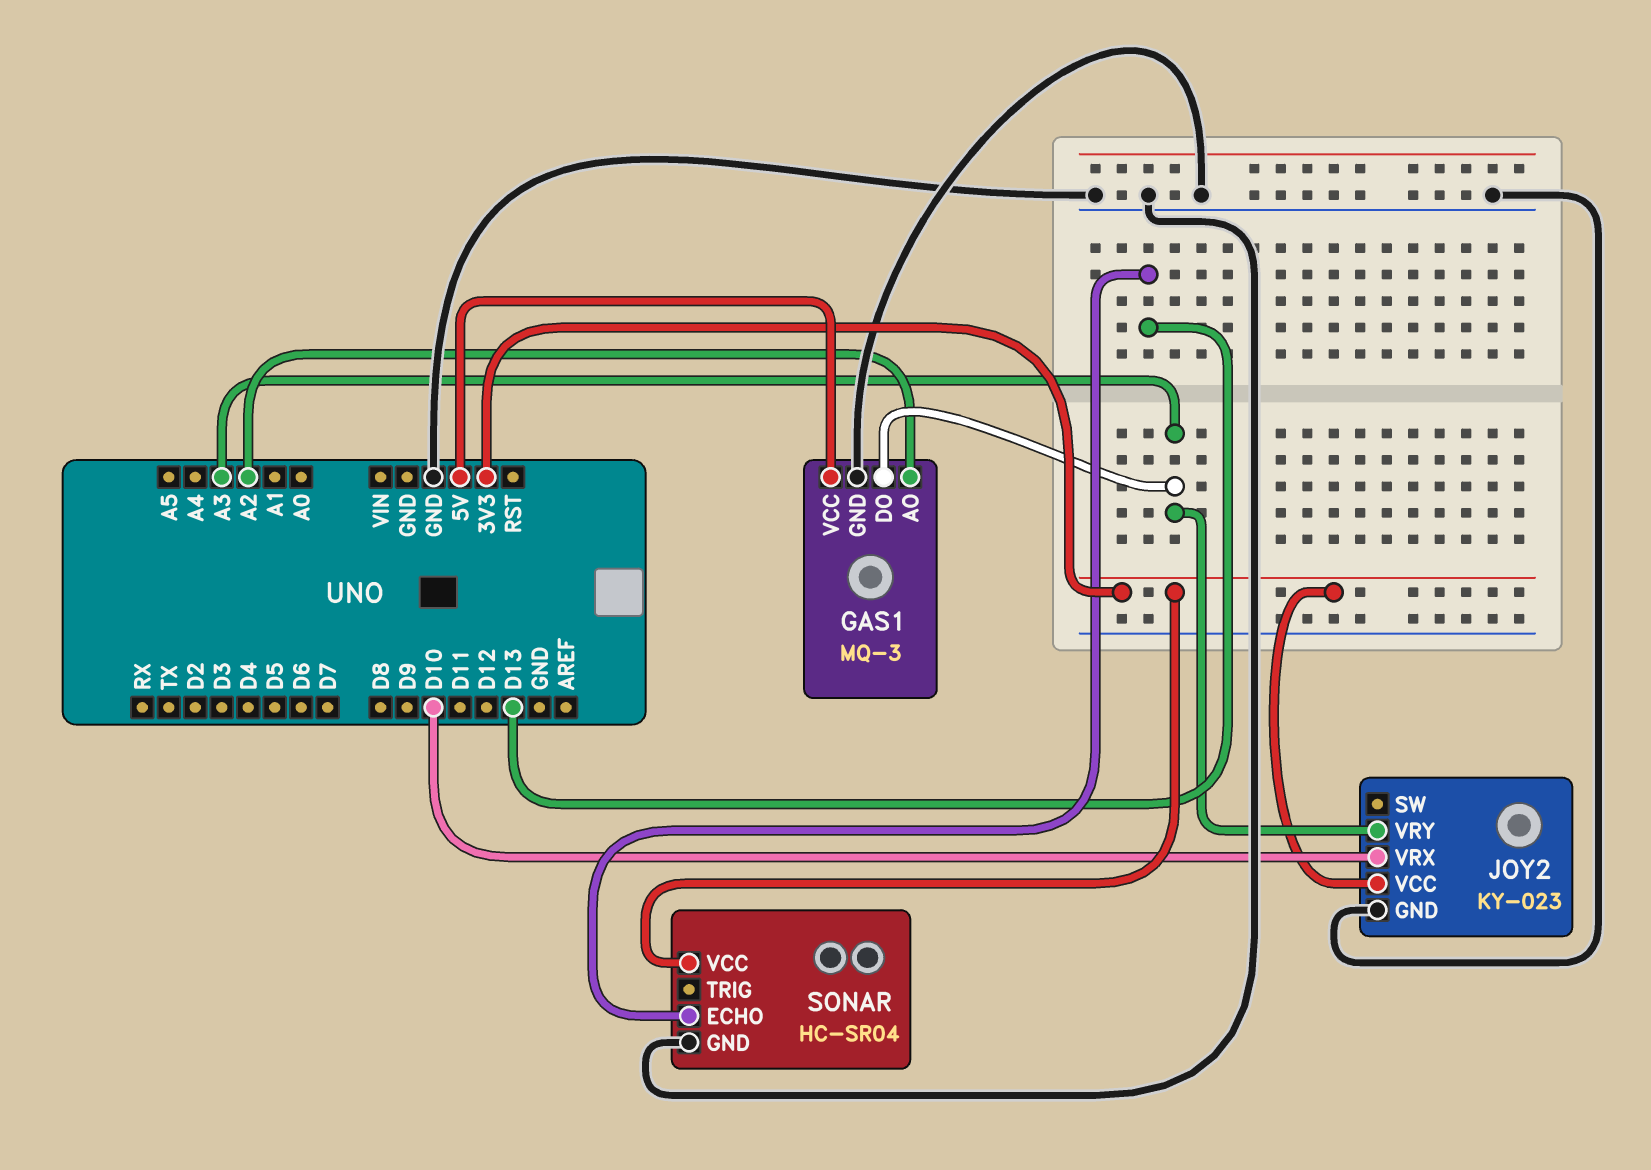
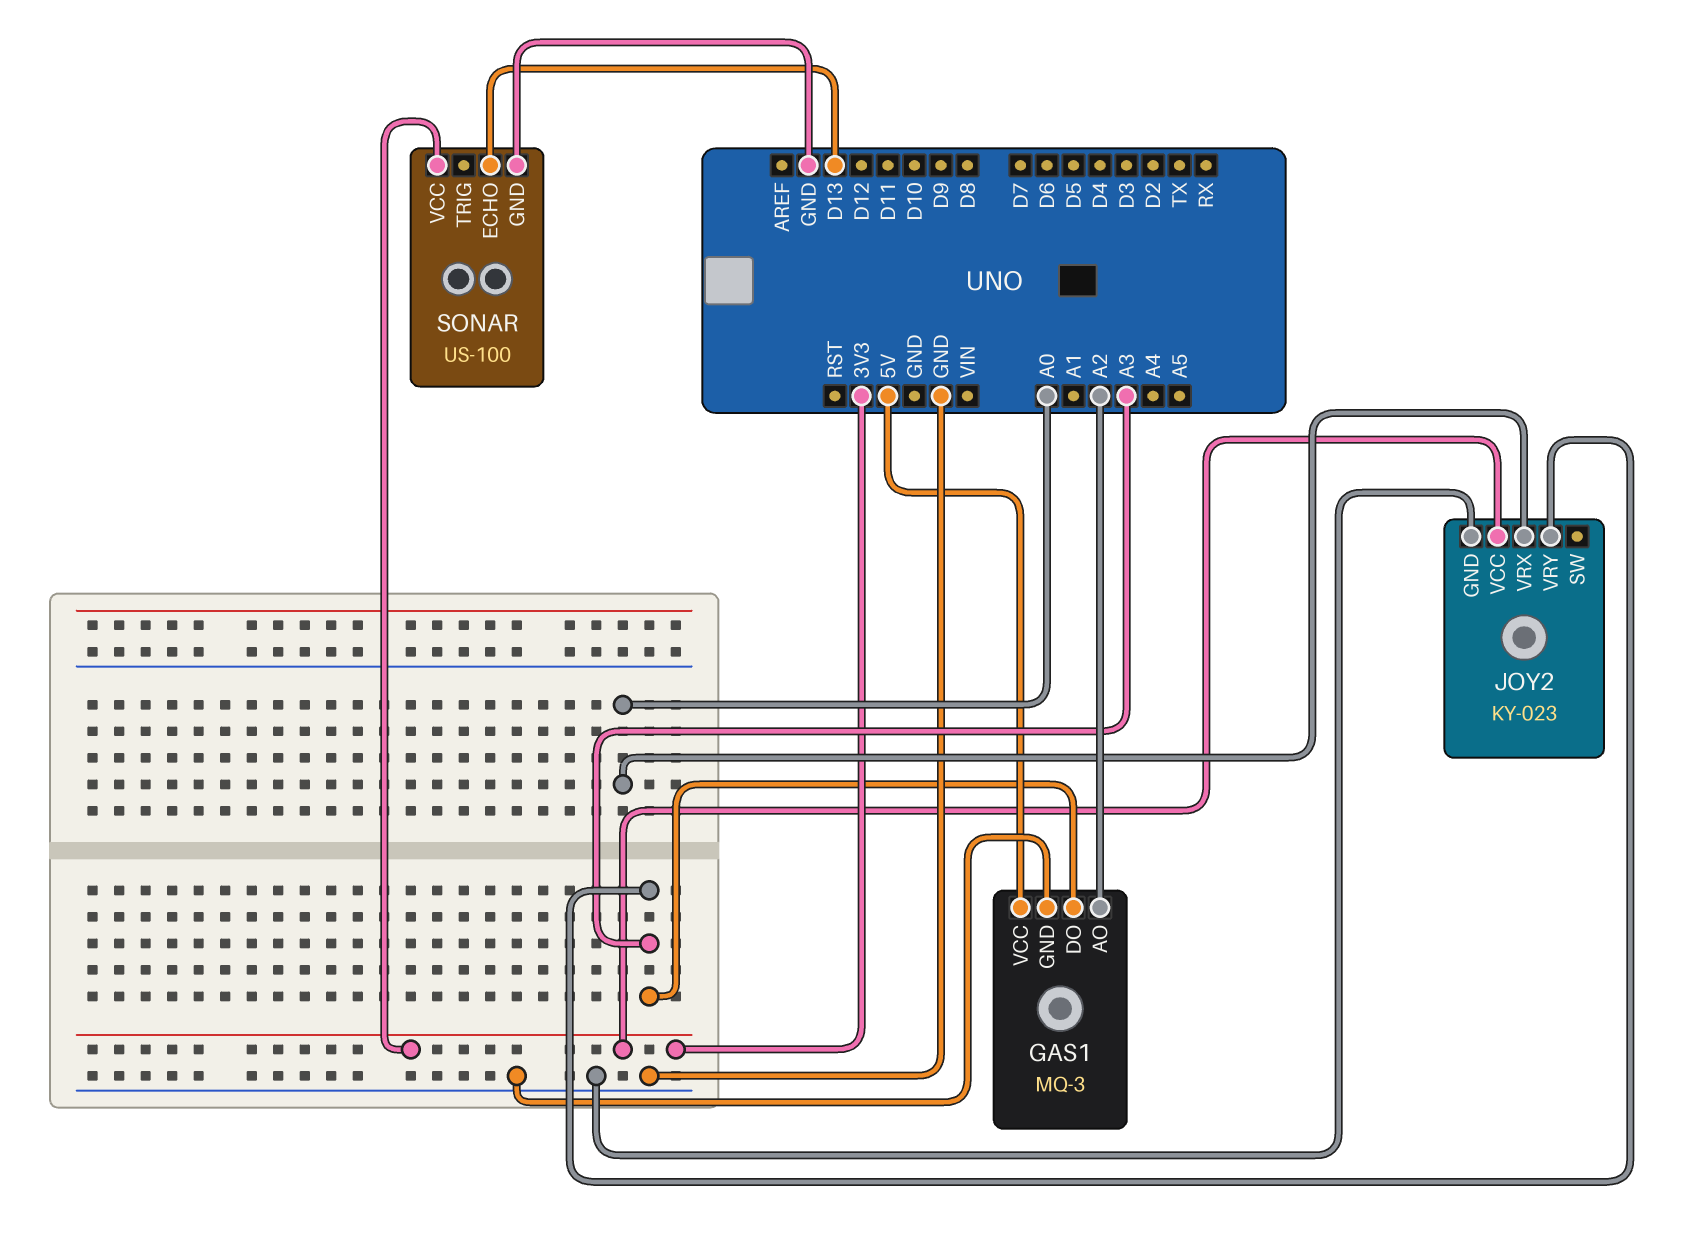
JOY2 pin VRX: D10 -> A0
SONAR: HC-SR04 -> US-100

